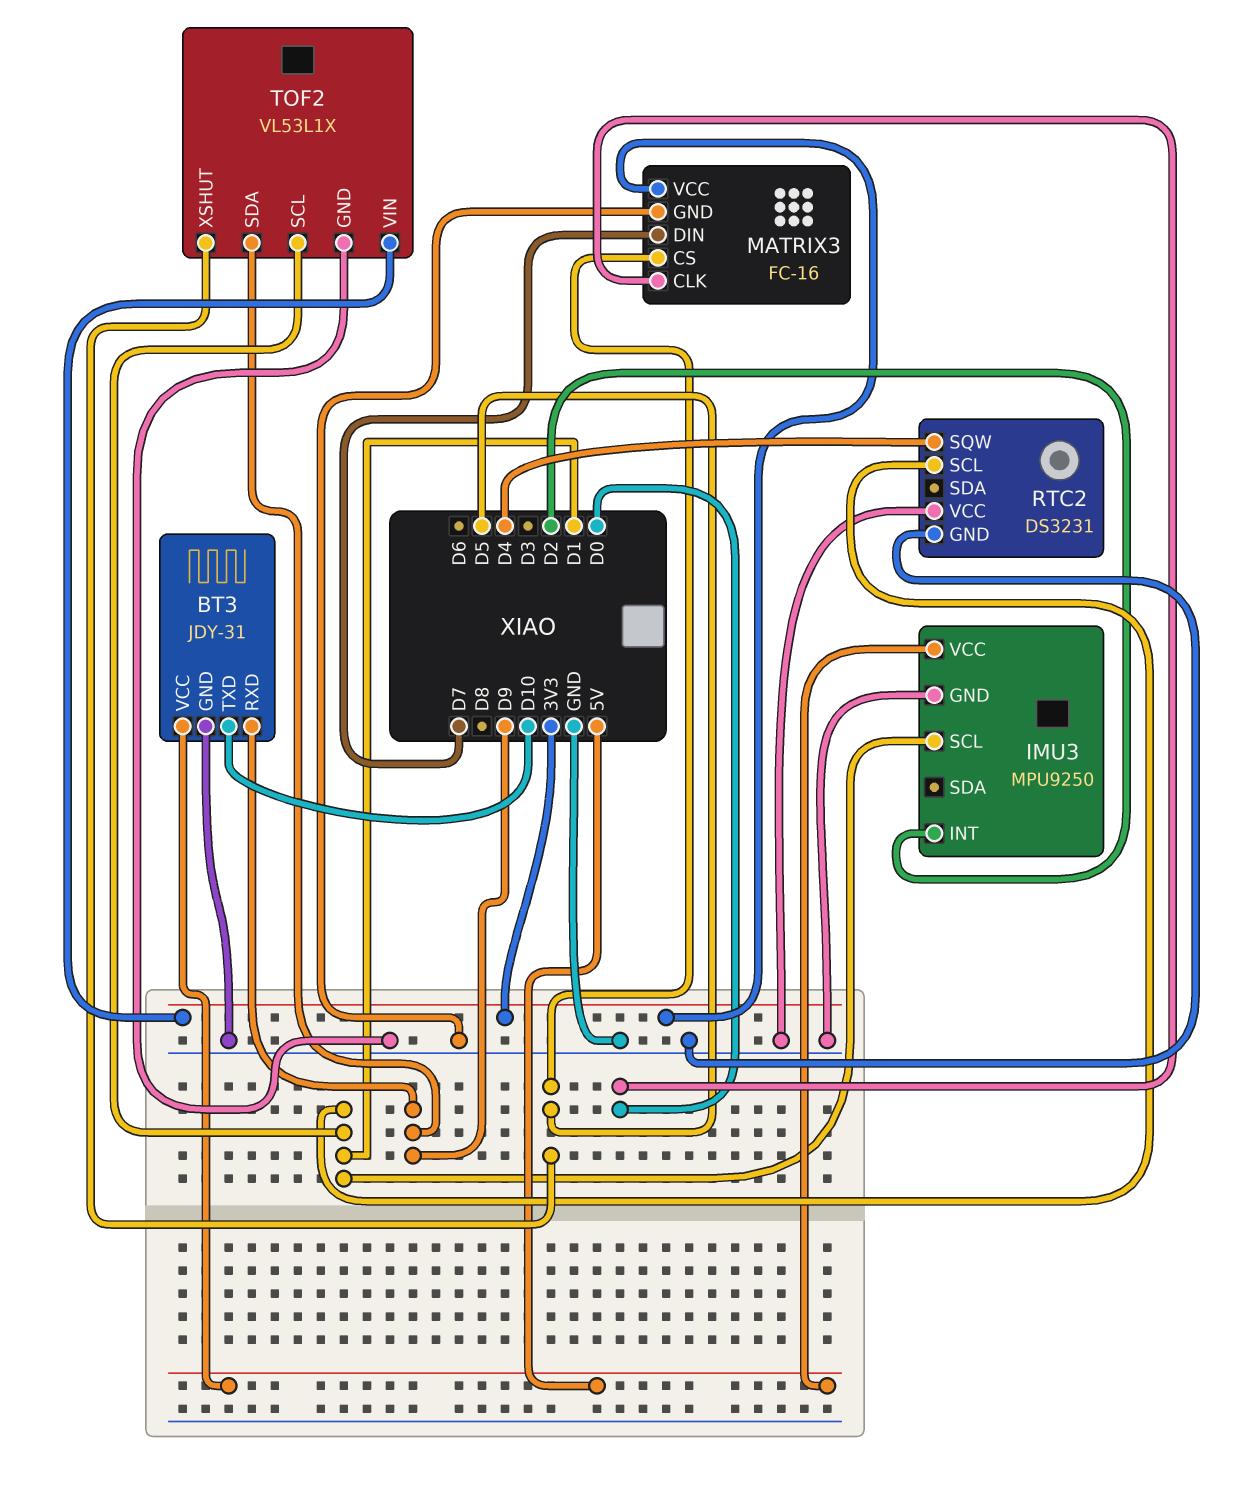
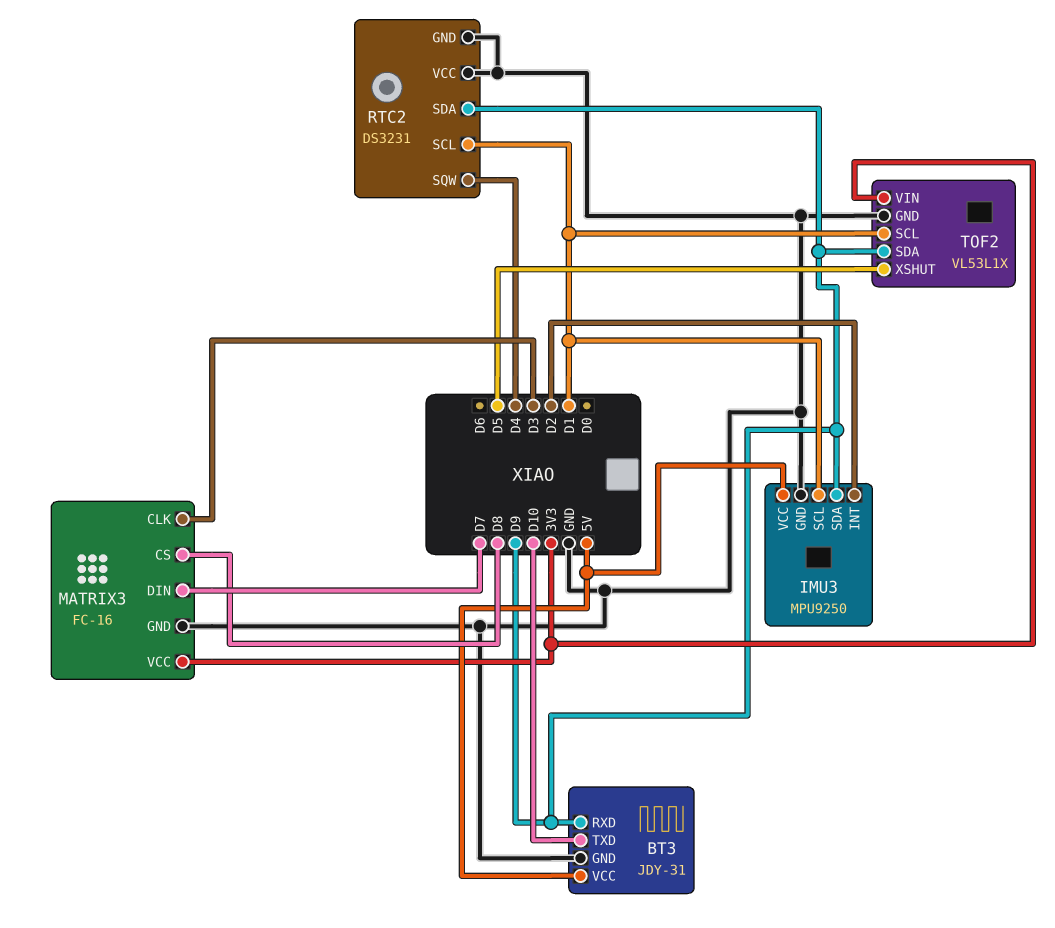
IMU3 pin SDA: none -> D9
MATRIX3 pin CLK: D0 -> D3
MATRIX3 pin CS: D5 -> D8
RTC2 pin SDA: none -> D9

